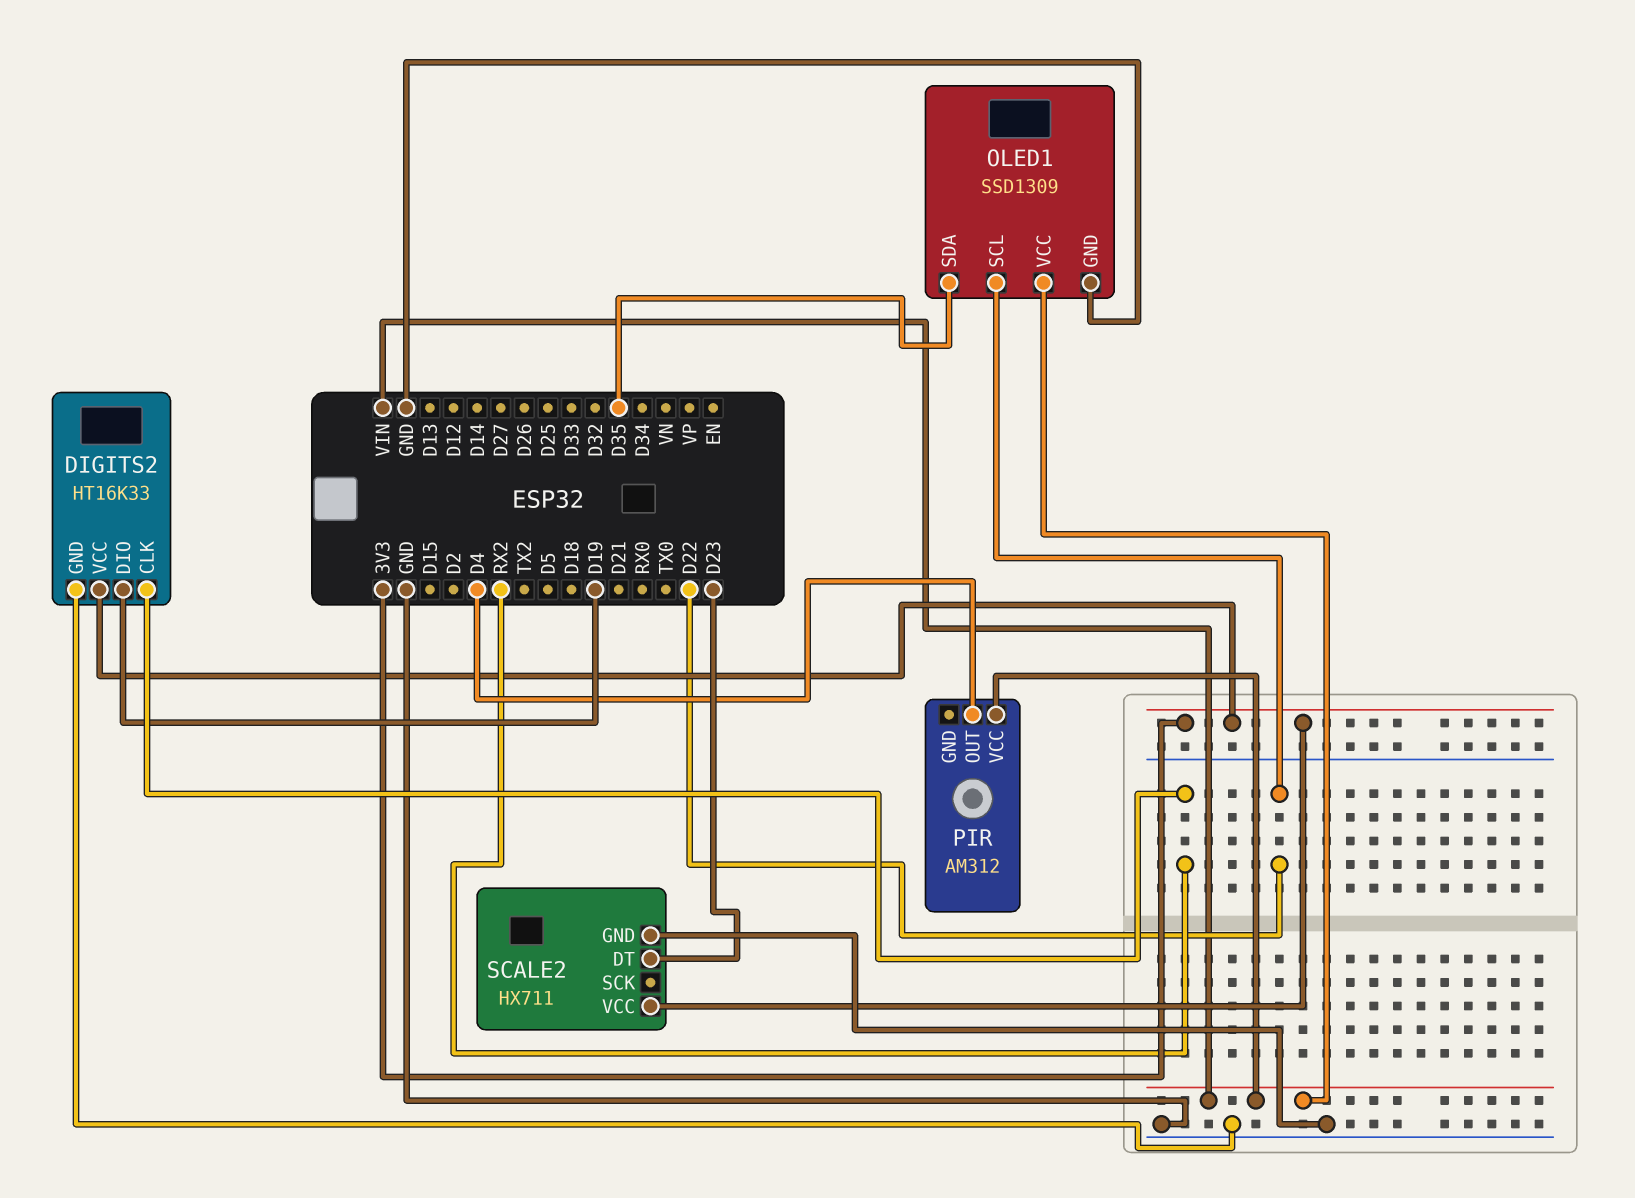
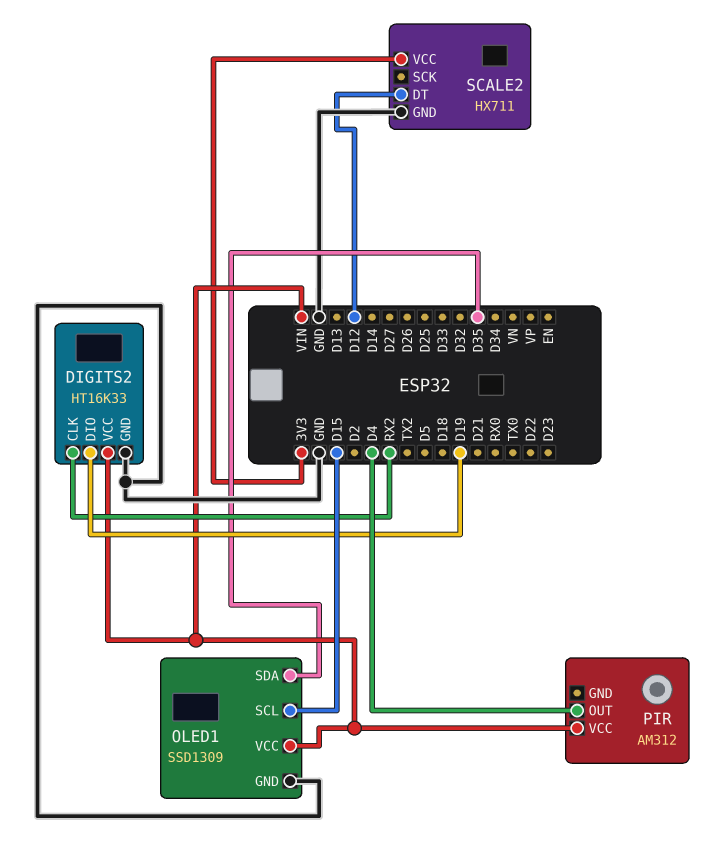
DIGITS2 pin VCC: 3V3 -> VIN
OLED1 pin SCL: D22 -> D15
SCALE2 pin DT: D23 -> D12

